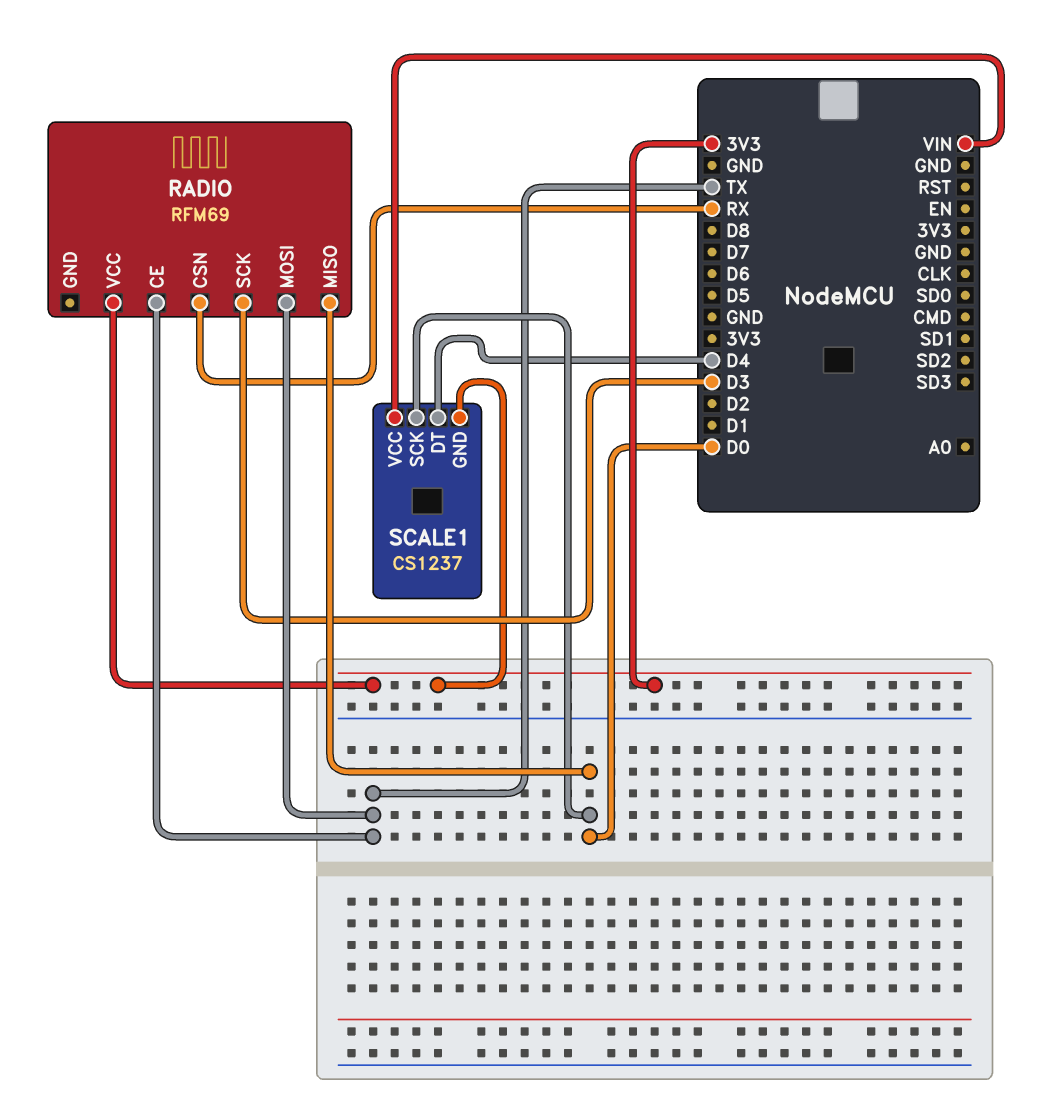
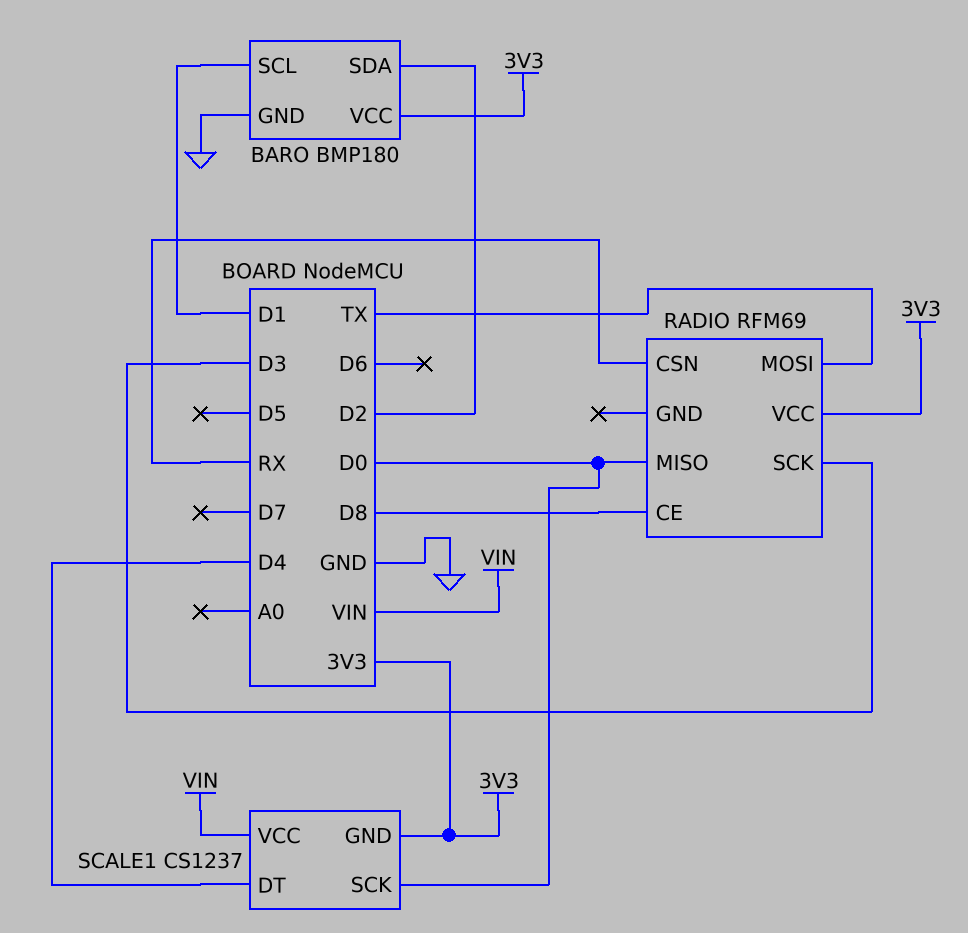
BARO: none -> BMP180
BARO pin GND: none -> GND
BARO pin SCL: none -> D1
BARO pin SDA: none -> D2
BARO pin VCC: none -> 3V3
RADIO pin CE: TX -> D8

